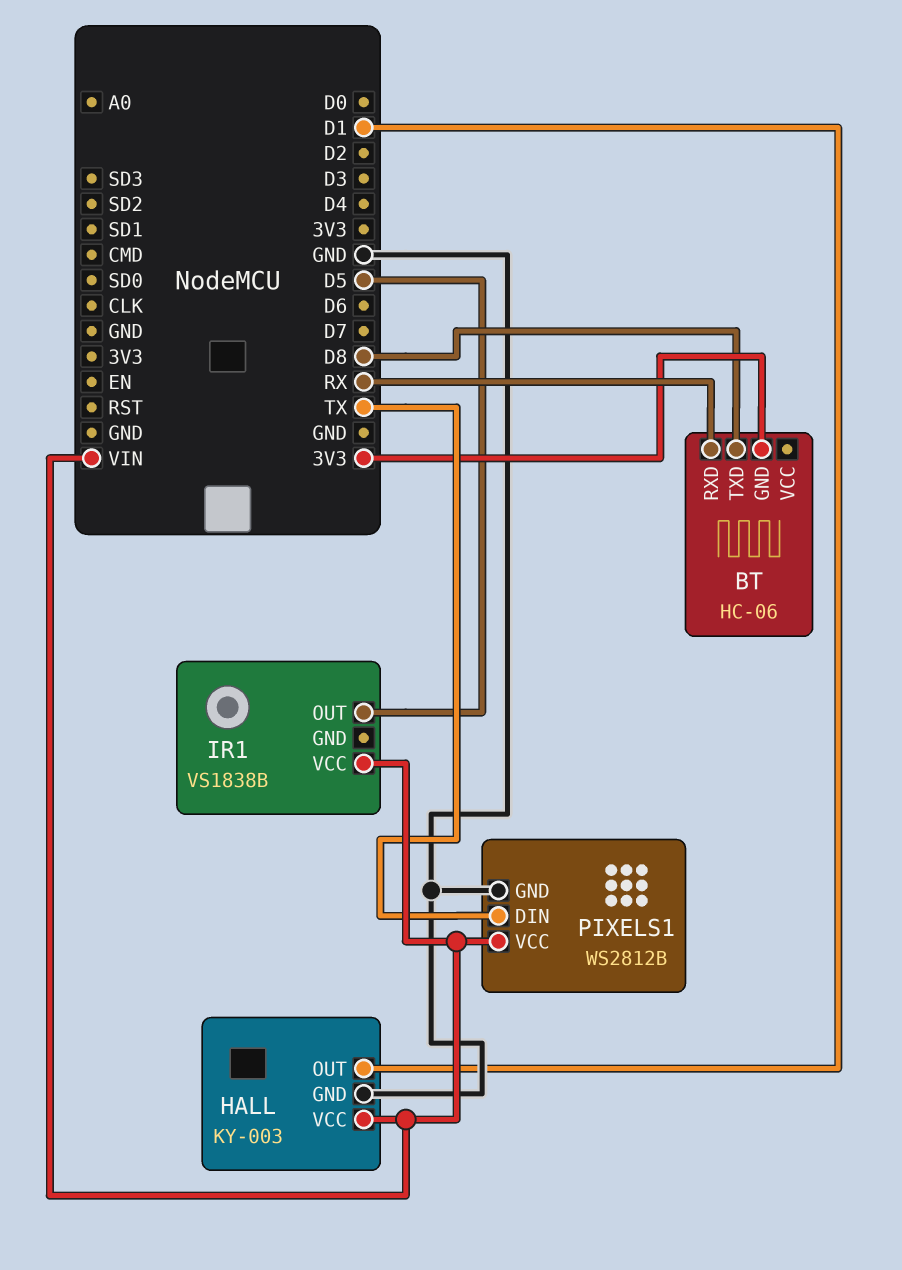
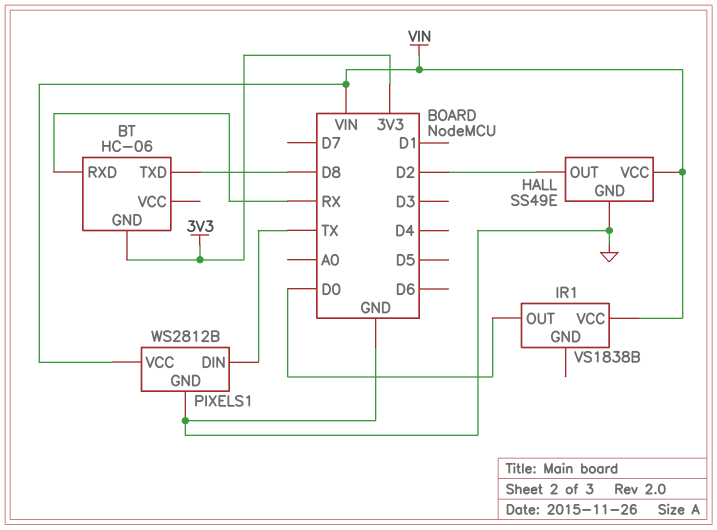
HALL: KY-003 -> SS49E
HALL pin OUT: D1 -> D2
IR1 pin OUT: D5 -> D0

